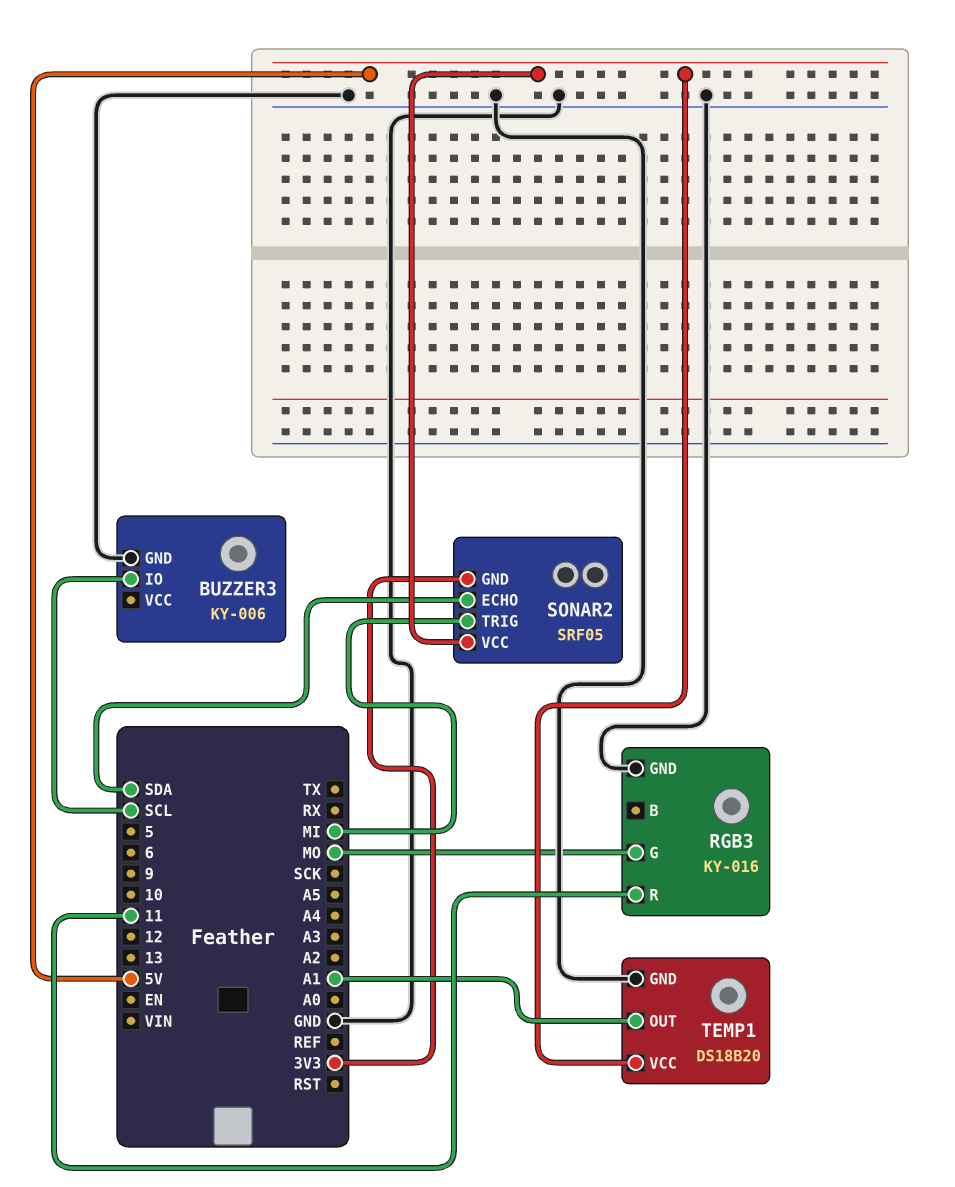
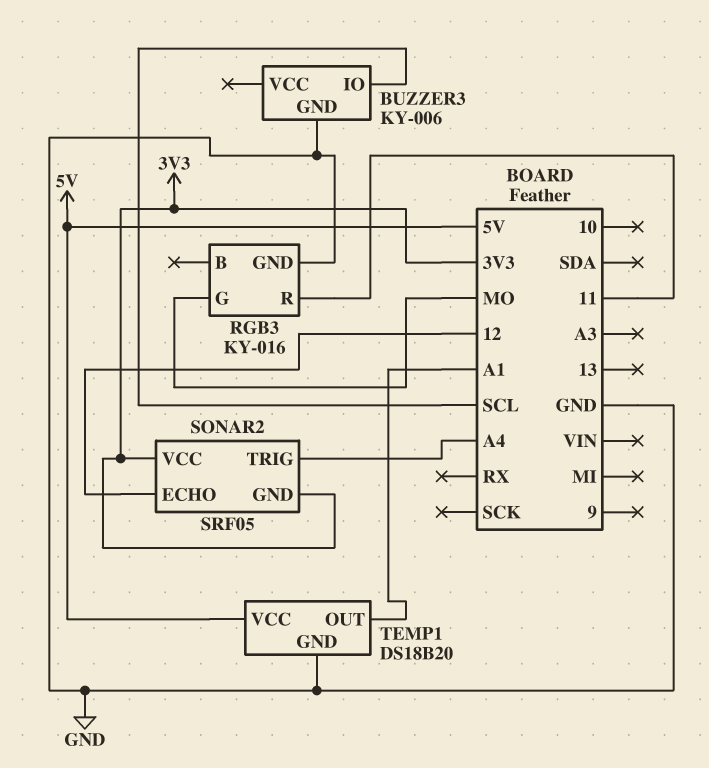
SONAR2 pin ECHO: SDA -> 12
SONAR2 pin TRIG: MI -> A4
SONAR2 pin VCC: 5V -> 3V3

